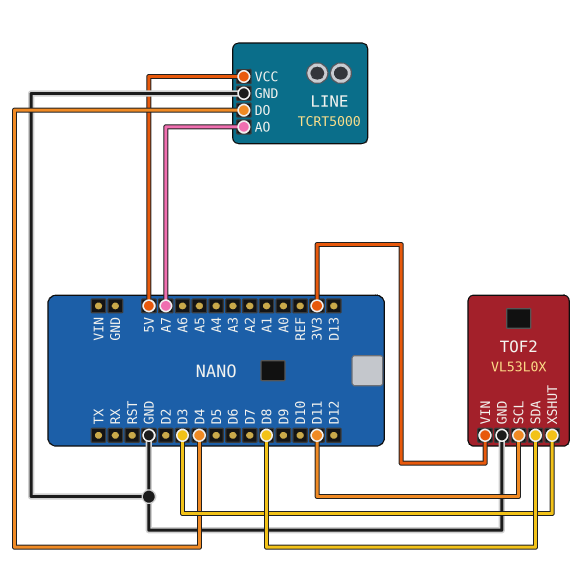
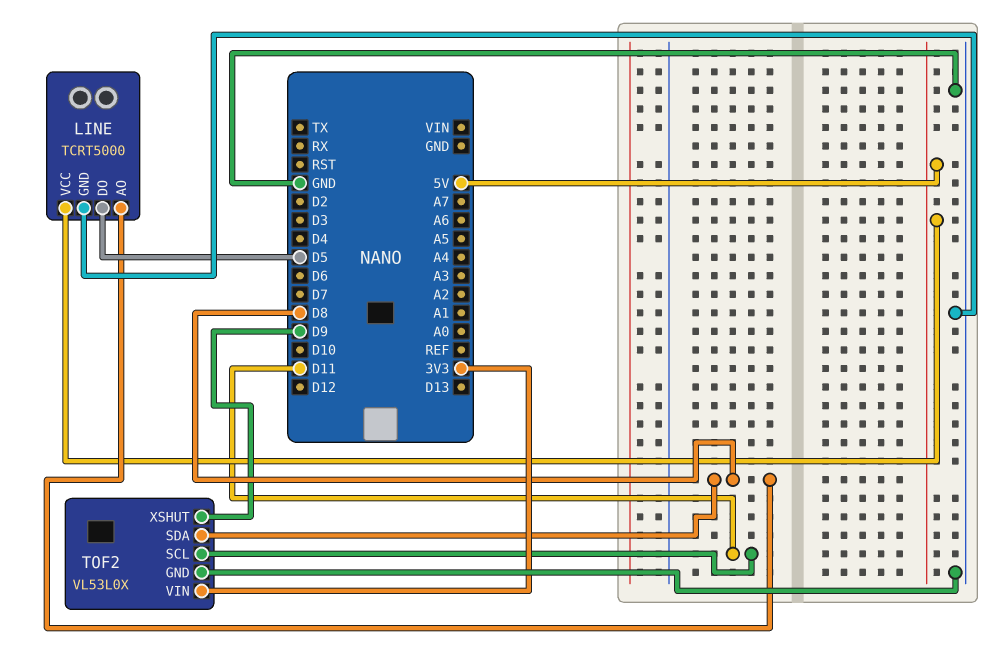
LINE pin AO: A7 -> D8
LINE pin DO: D4 -> D5
TOF2 pin XSHUT: D3 -> D9

